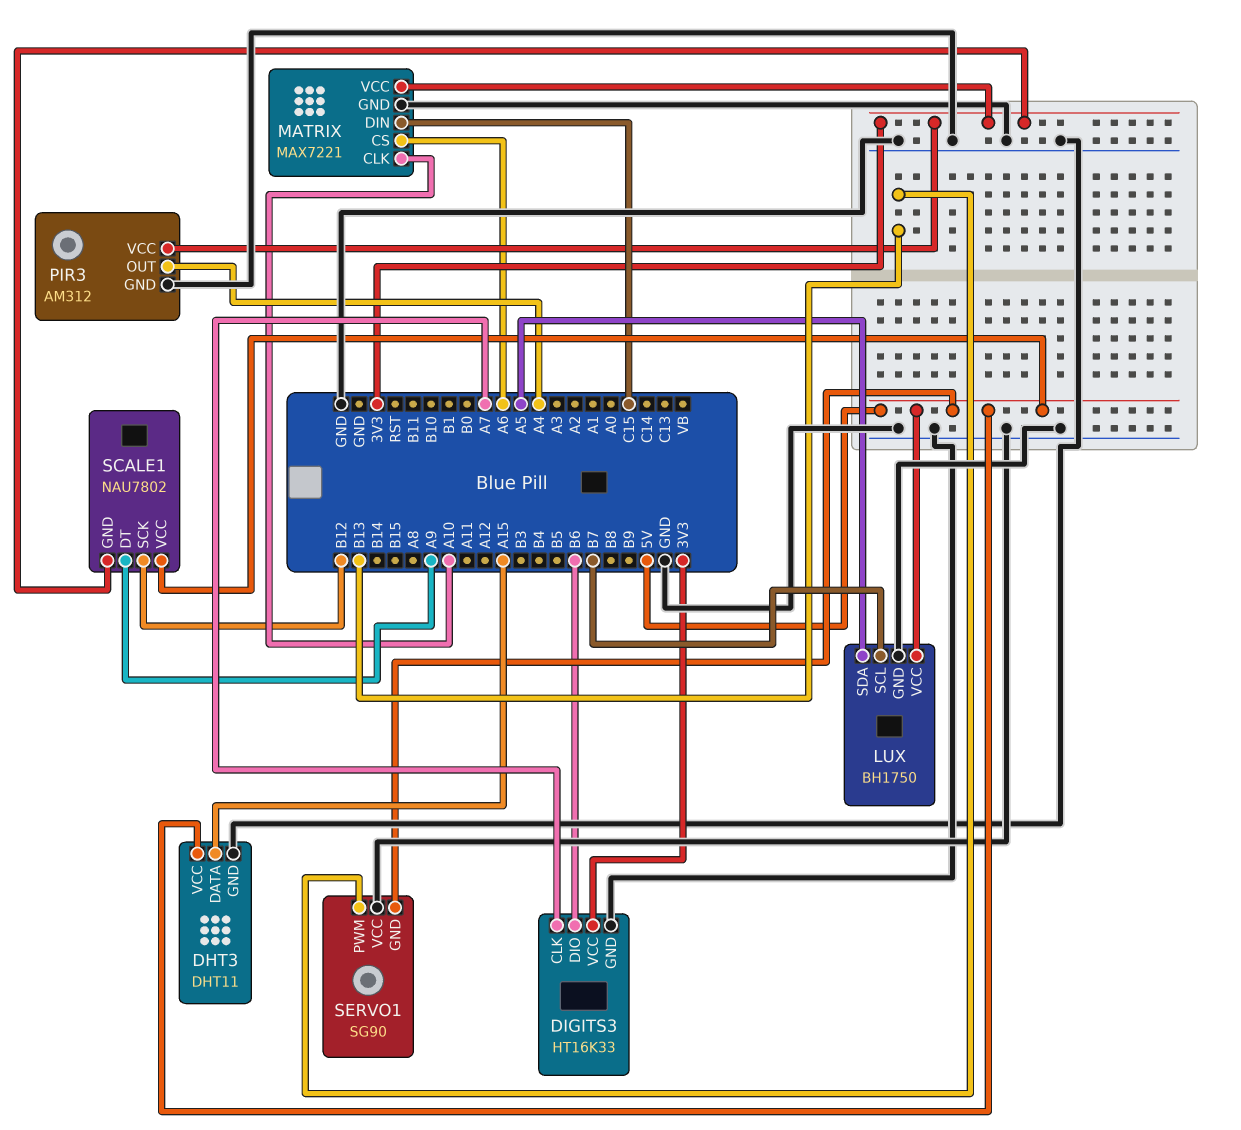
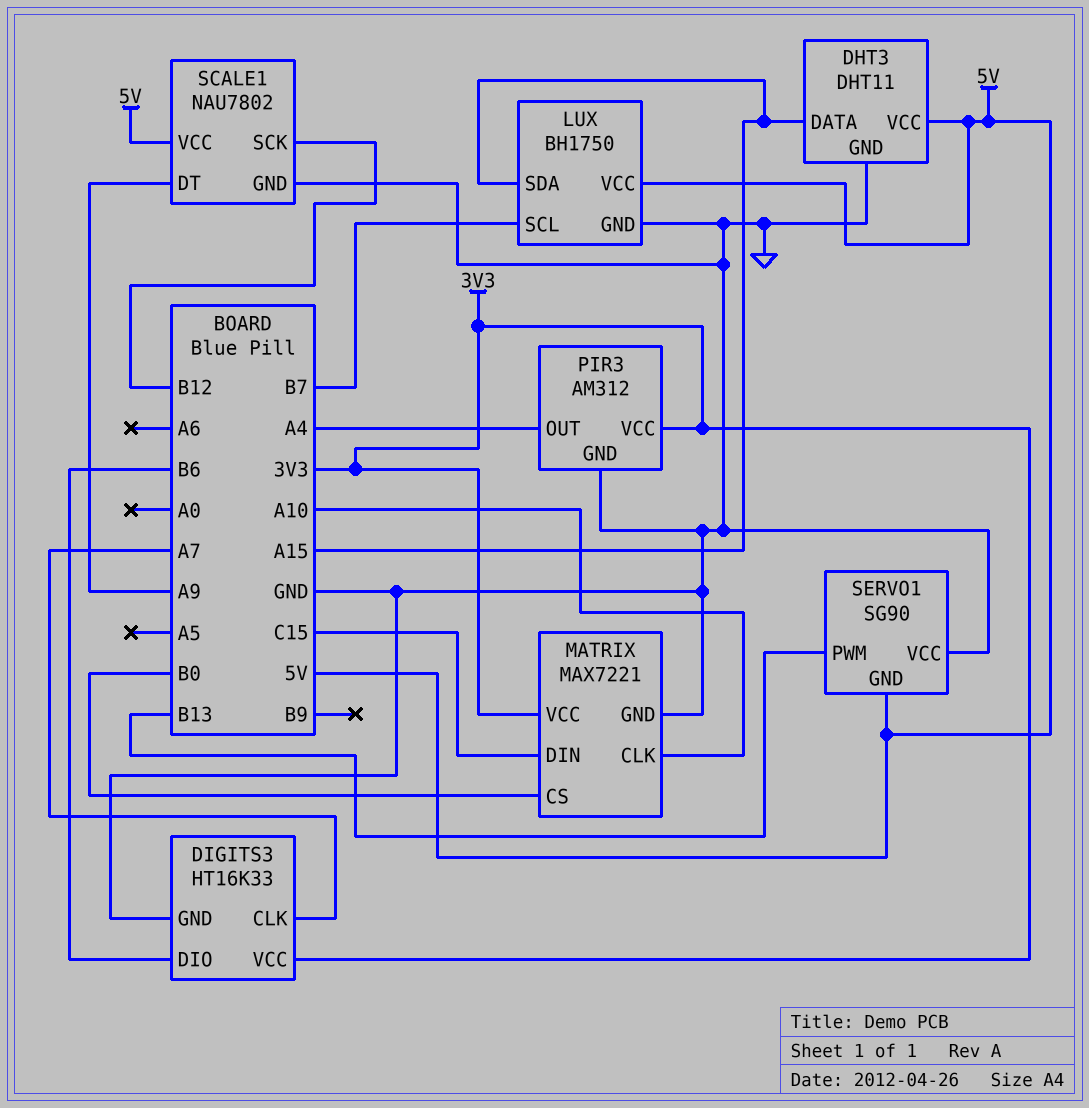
LUX pin SDA: A5 -> A15
MATRIX pin CS: A6 -> B0
SCALE1 pin GND: 3V3 -> GND

